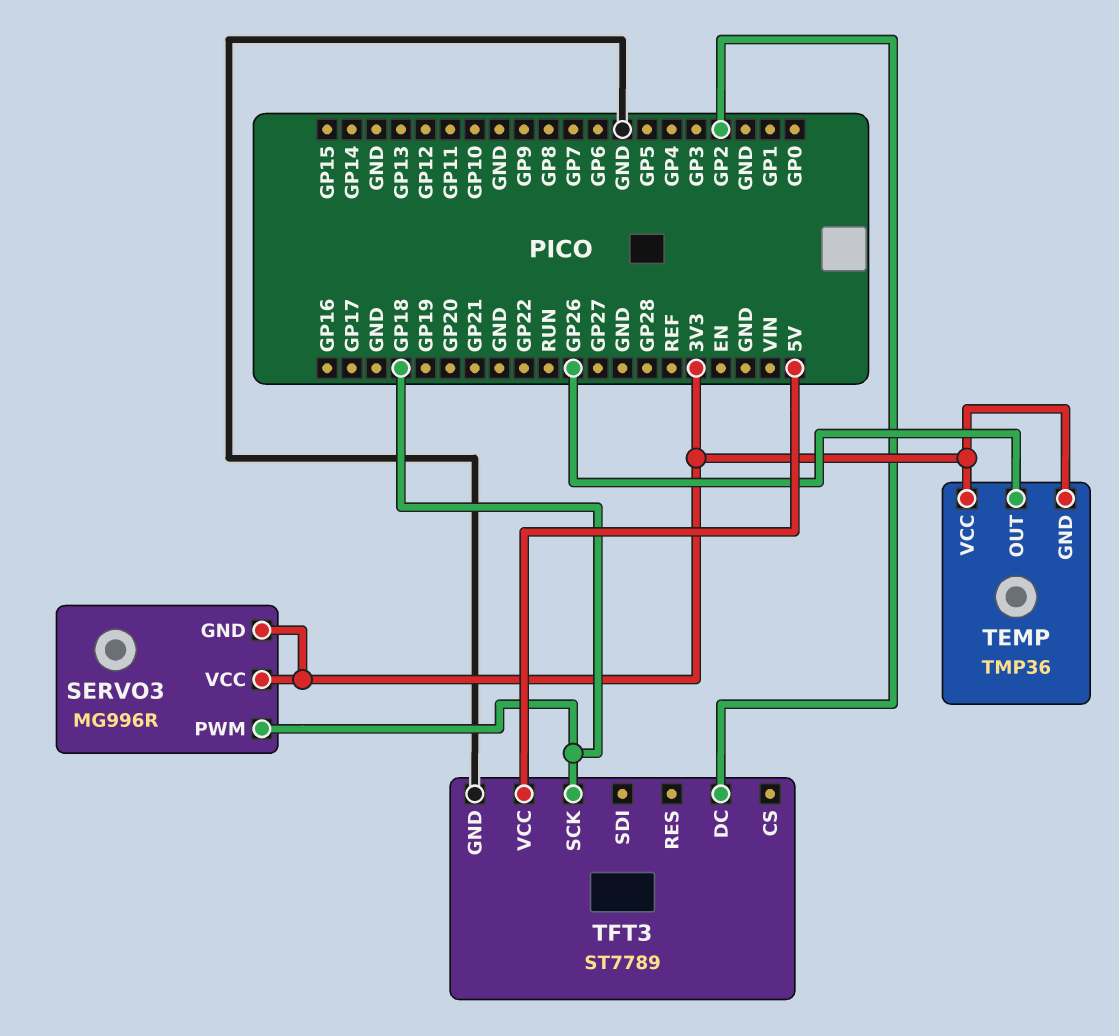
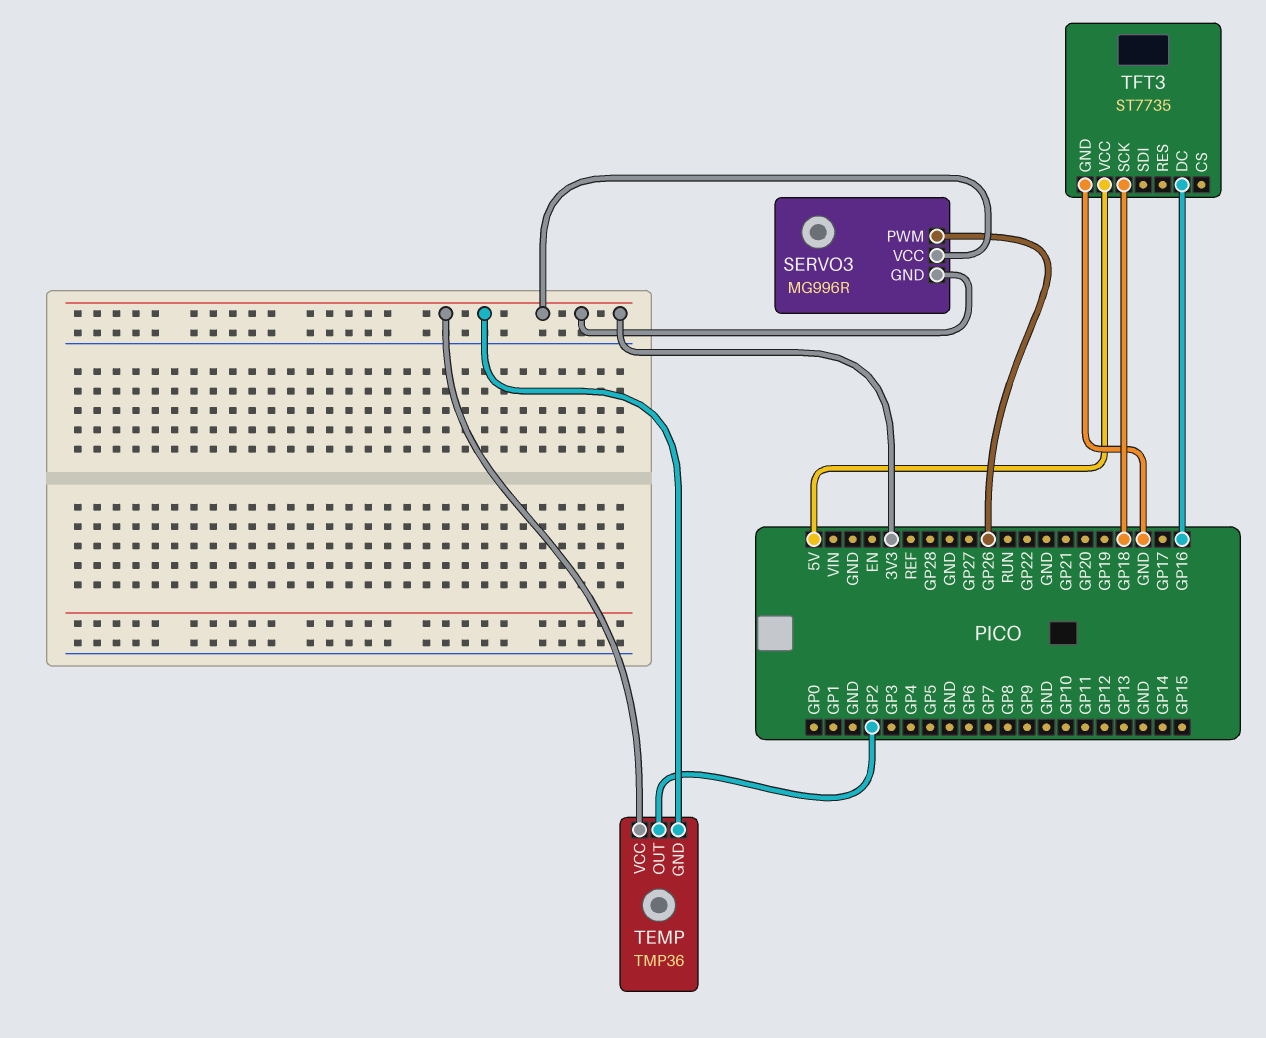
SERVO3 pin PWM: GP18 -> GP26
TEMP pin OUT: GP26 -> GP2
TFT3: ST7789 -> ST7735
TFT3 pin DC: GP2 -> GP16

